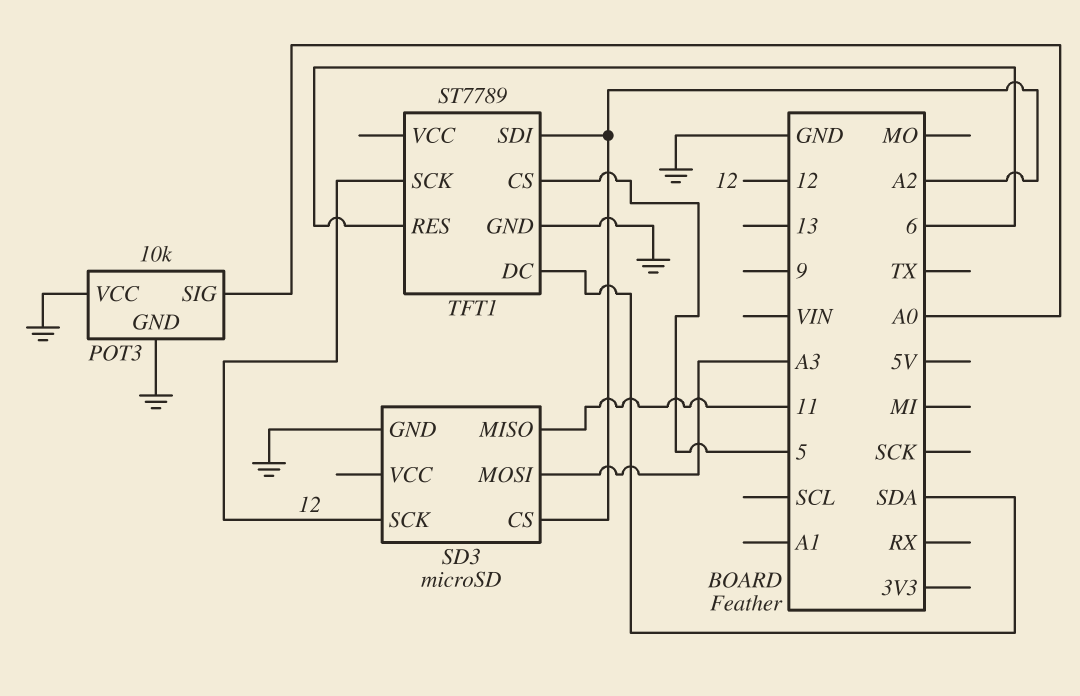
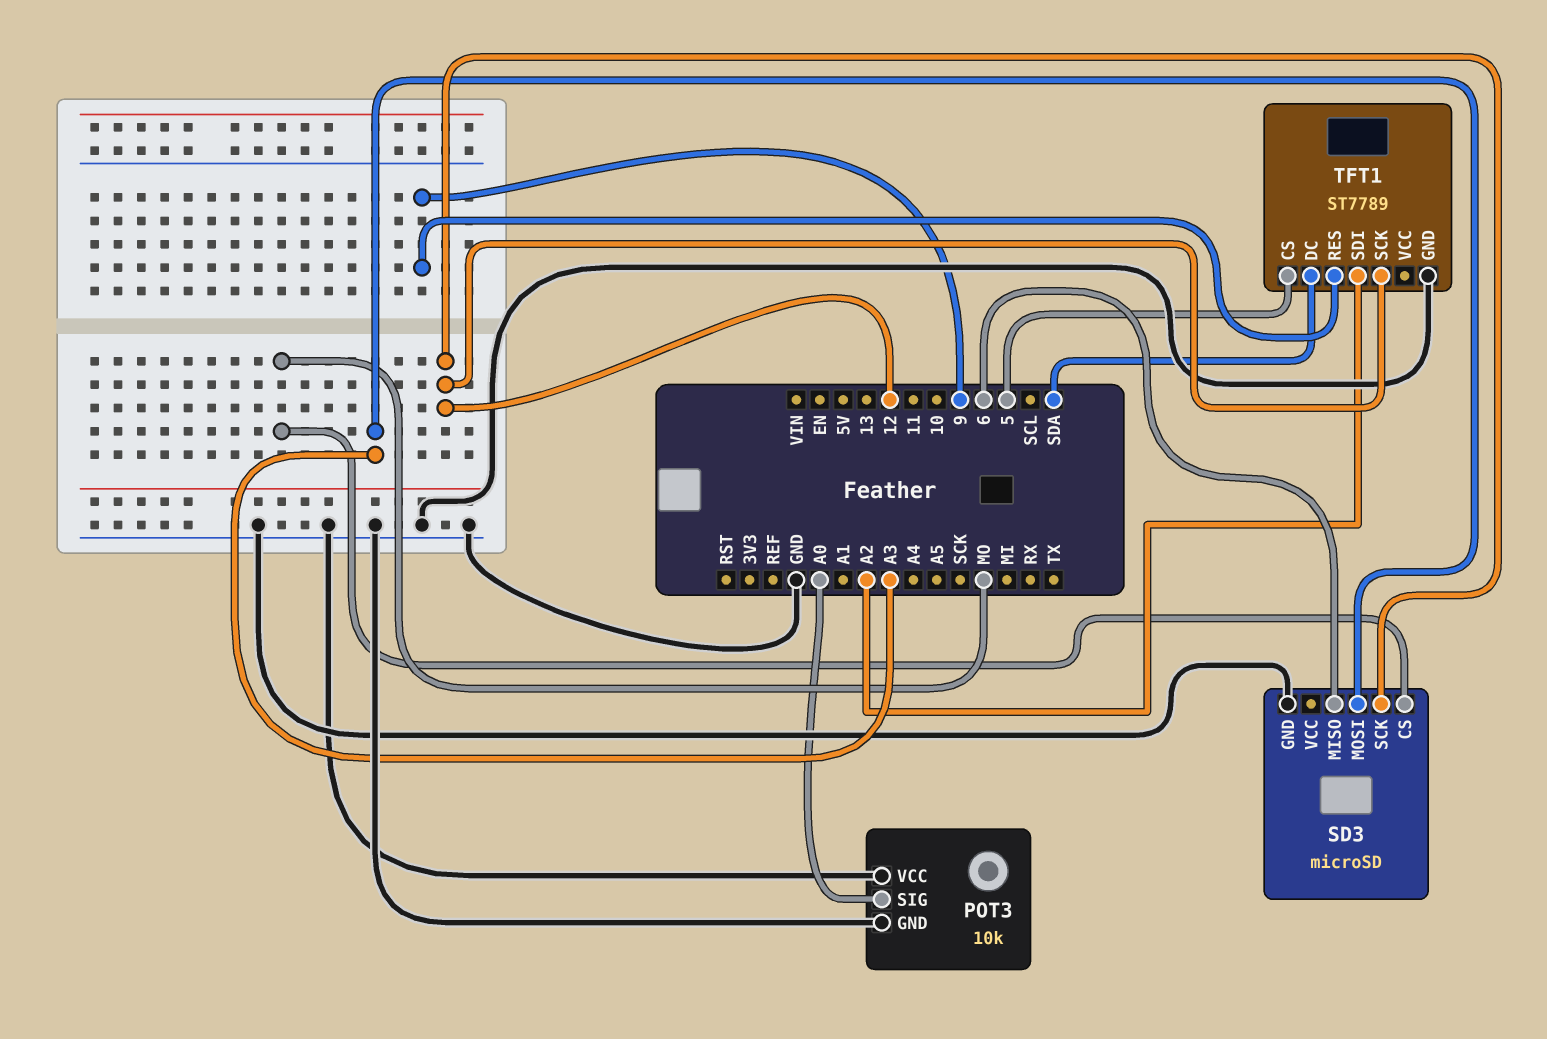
SD3 pin CS: A2 -> MO
SD3 pin MISO: 11 -> 6
TFT1 pin RES: 6 -> 9

